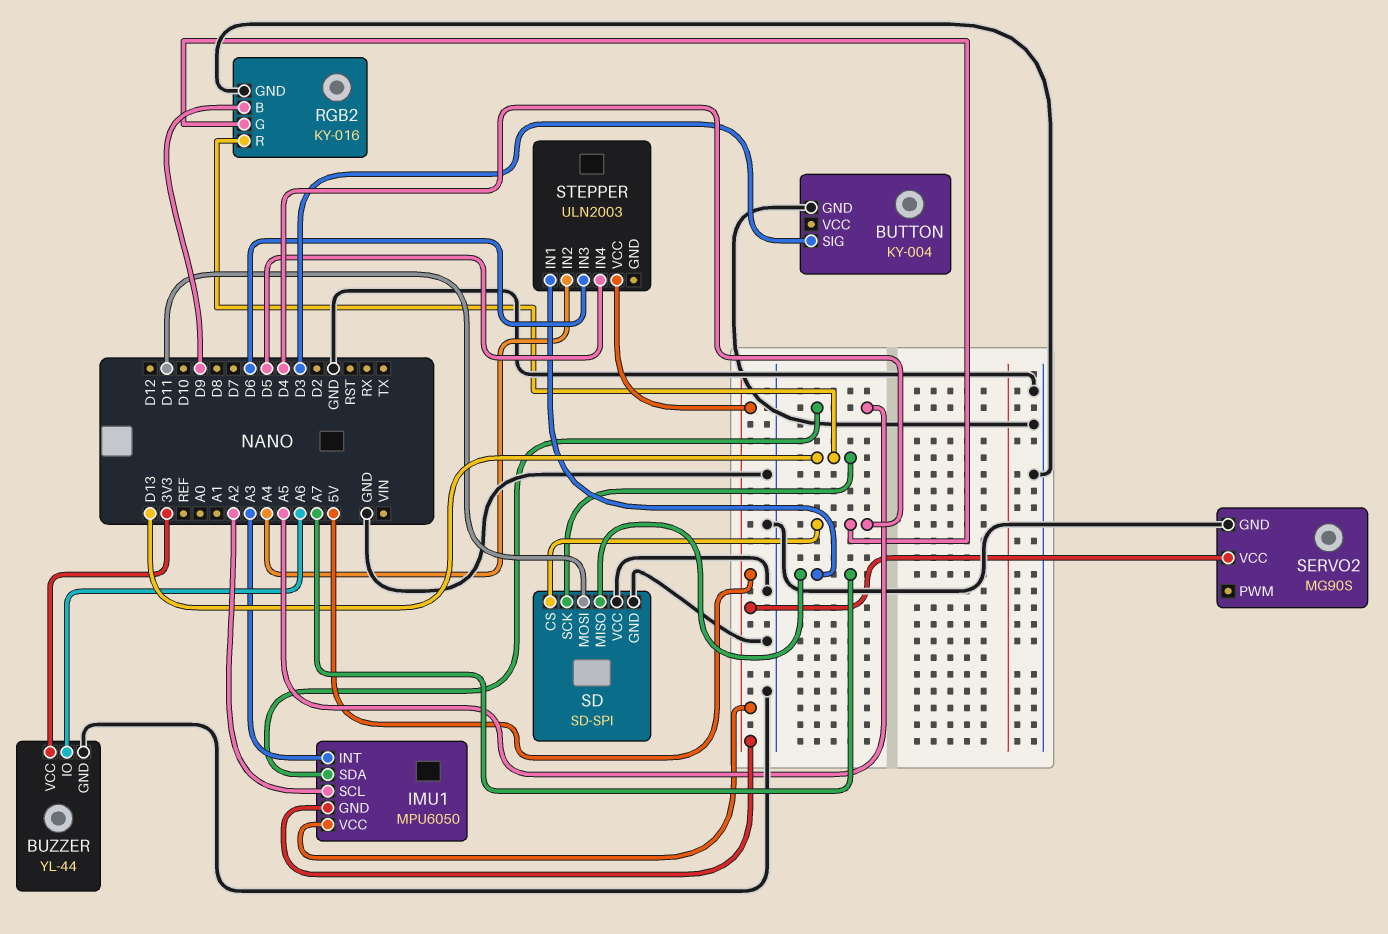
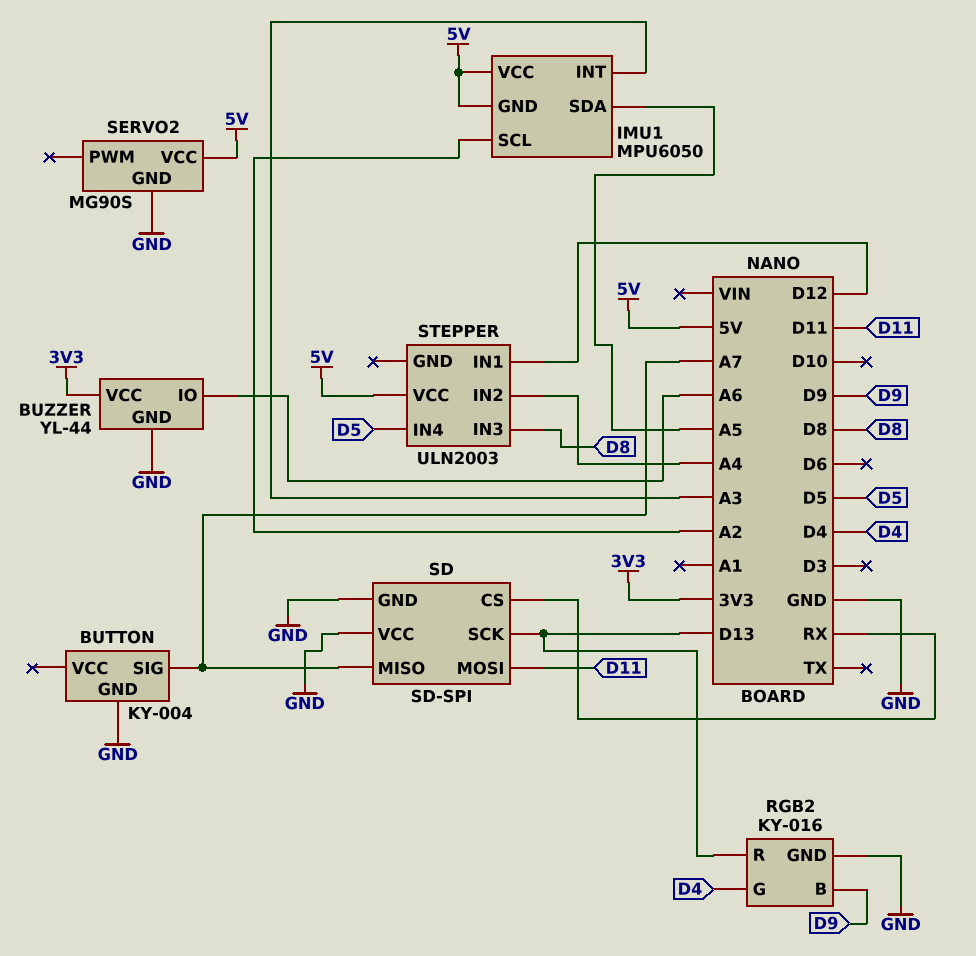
BUTTON pin SIG: D3 -> A7
SD pin CS: D4 -> RX
STEPPER pin IN1: A7 -> D12
STEPPER pin IN3: D6 -> D8

